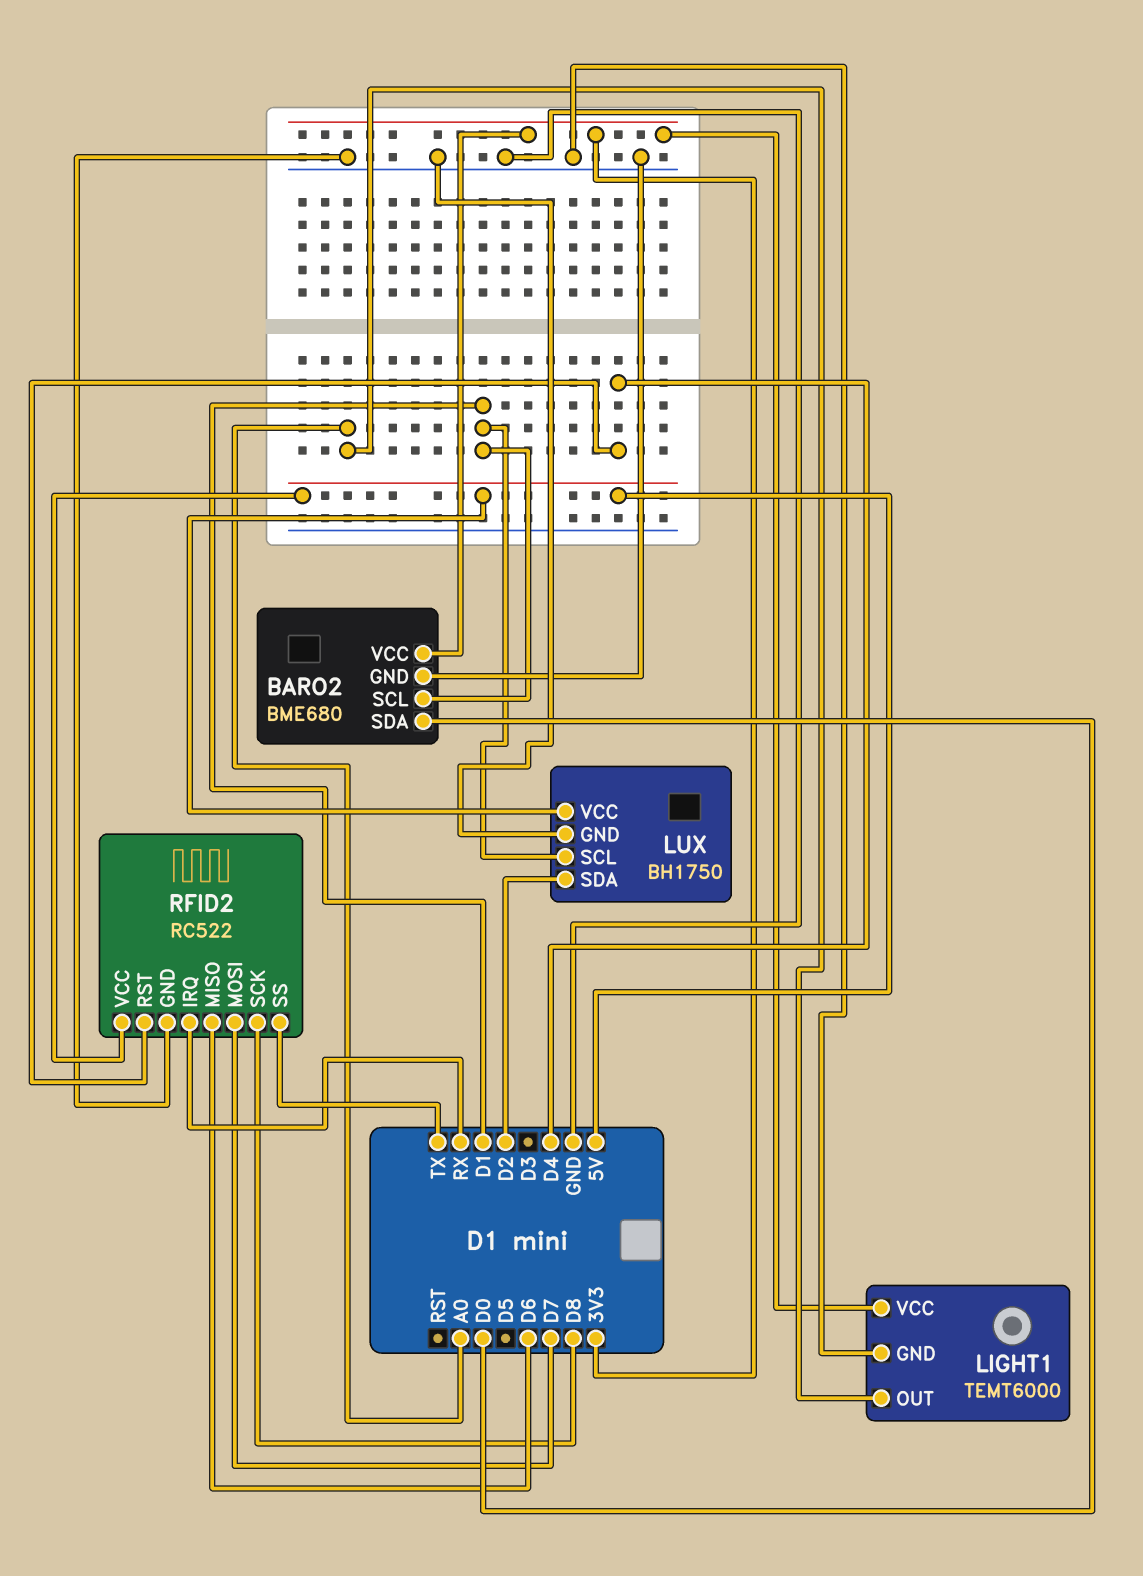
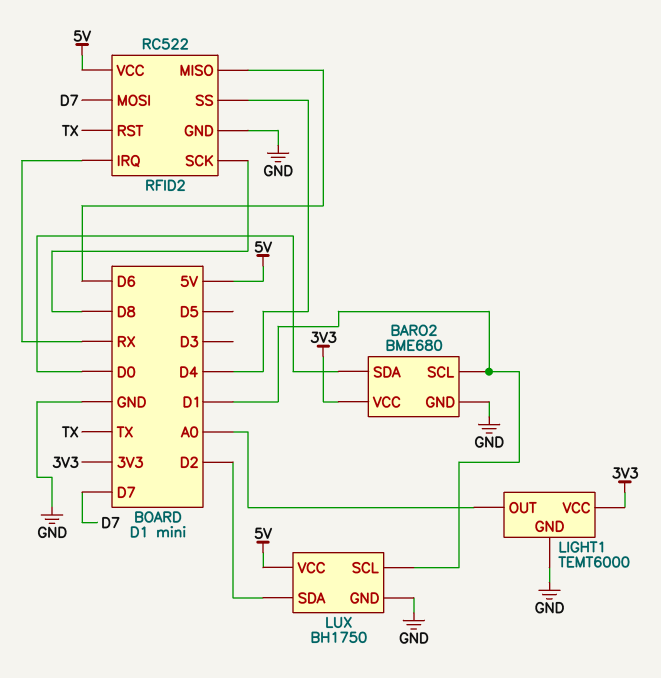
RFID2 pin RST: D4 -> TX
RFID2 pin SS: TX -> D4

